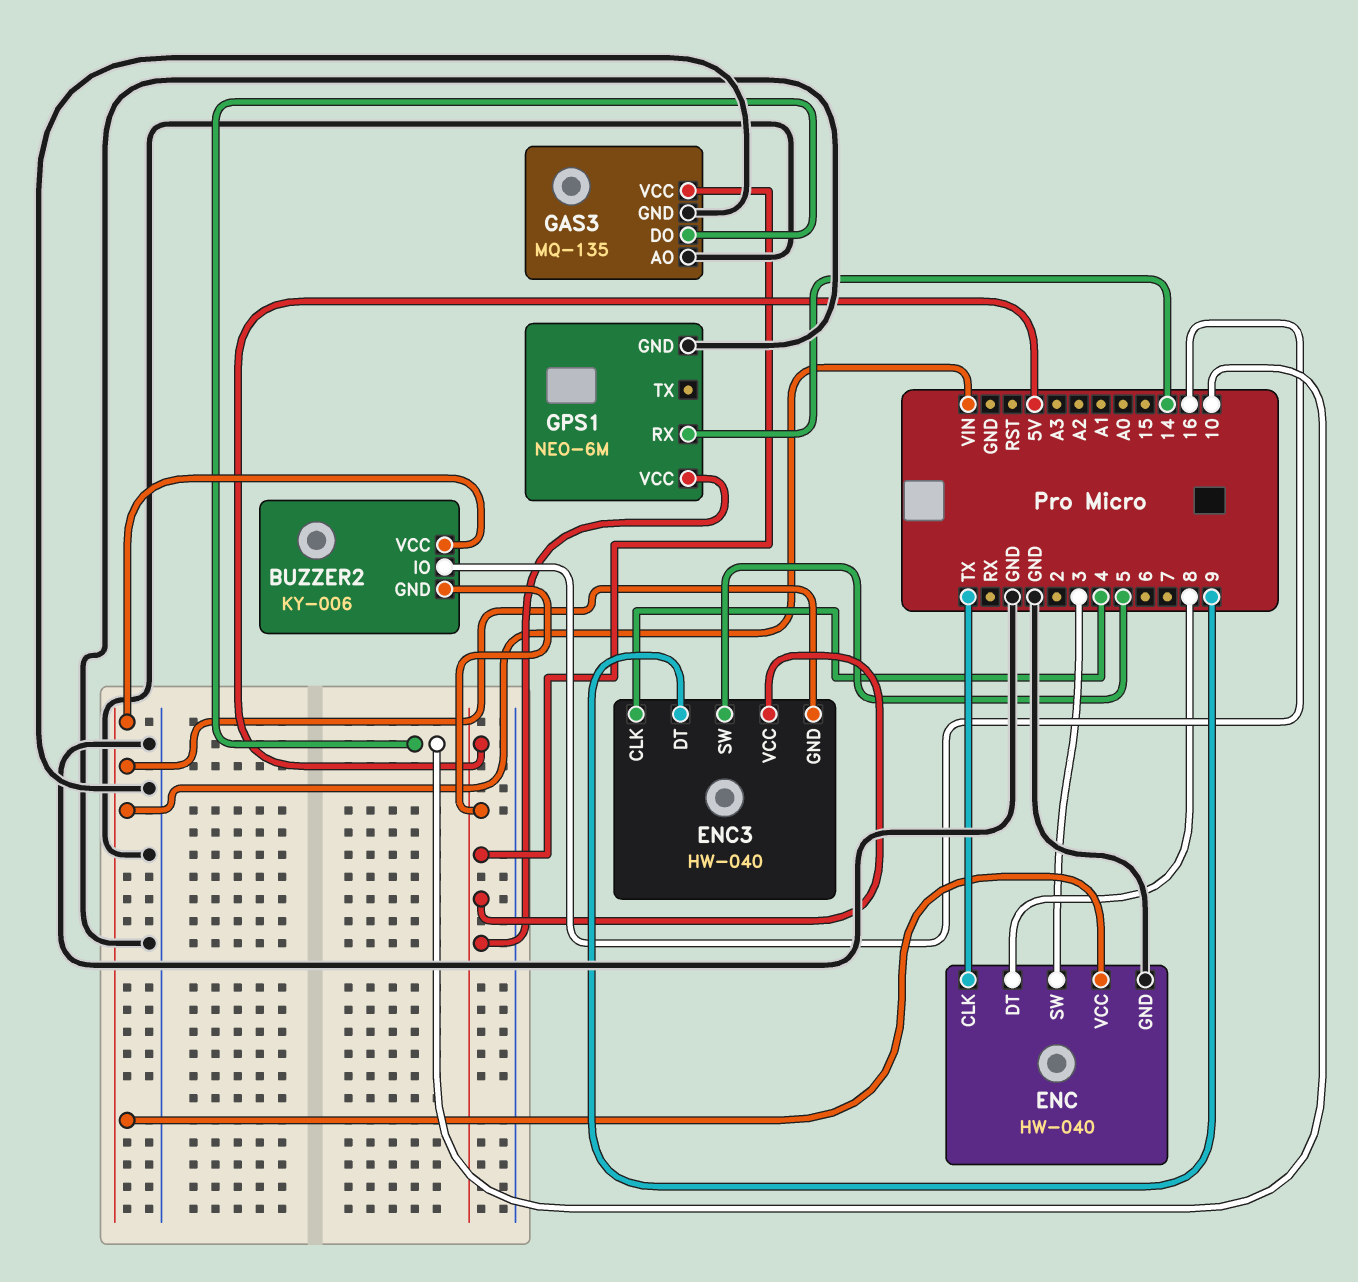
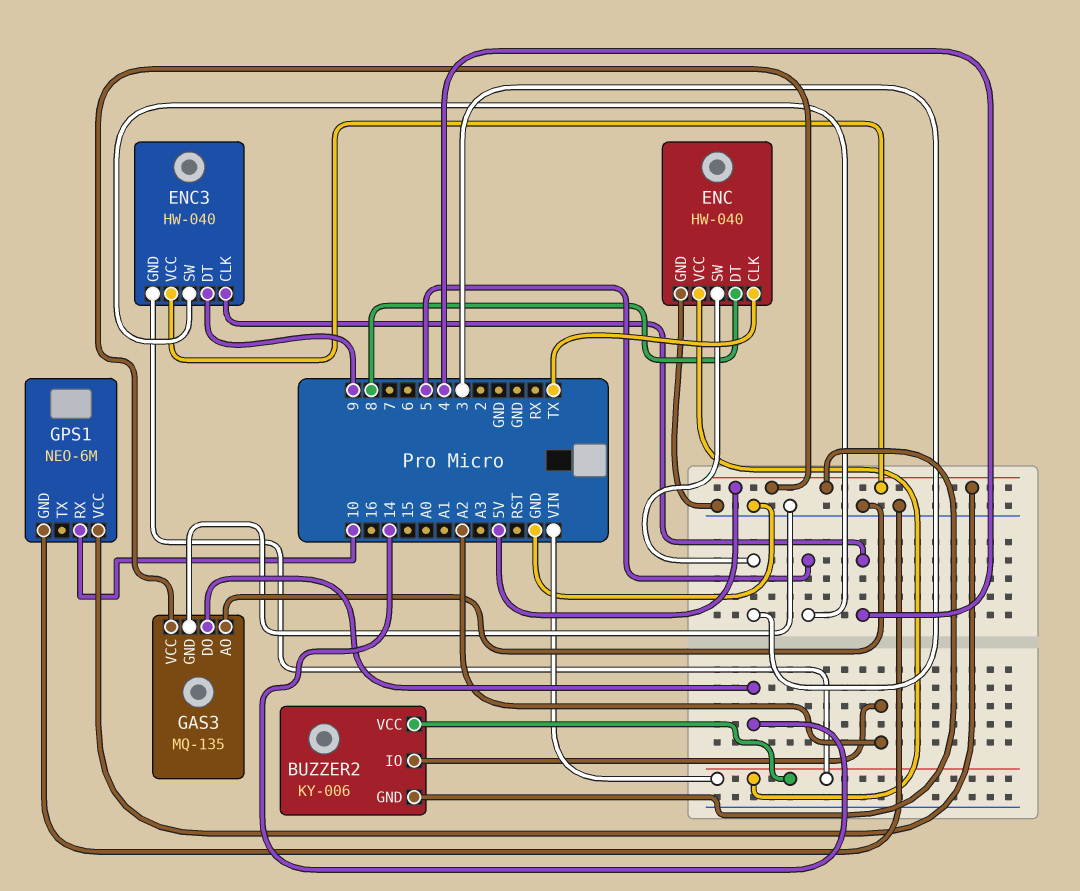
BUZZER2 pin IO: 16 -> A2
GAS3 pin DO: 10 -> 14
GPS1 pin RX: 14 -> 10

